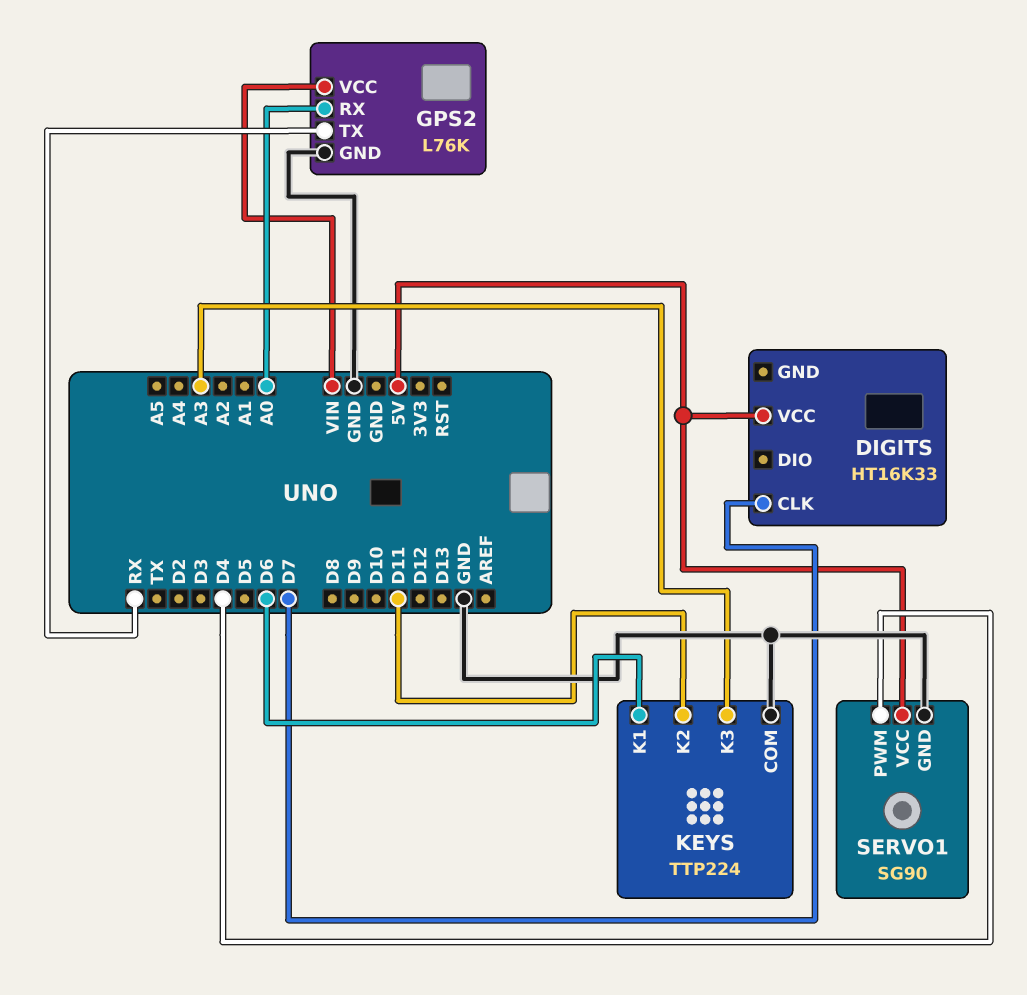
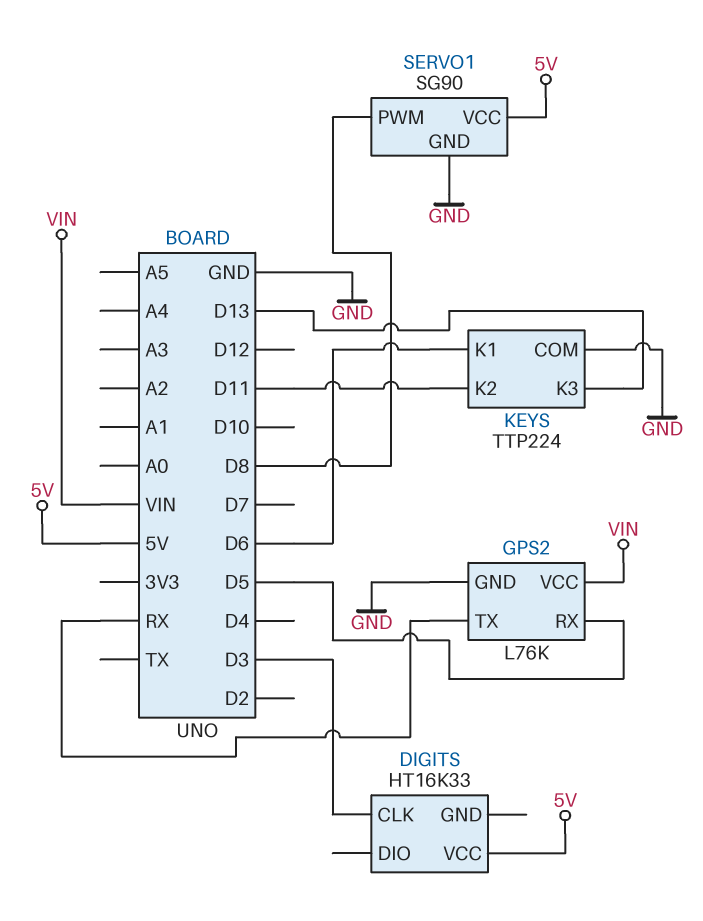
DIGITS pin CLK: D7 -> D3
GPS2 pin RX: A0 -> D5
KEYS pin K3: A3 -> D13
SERVO1 pin PWM: D4 -> D8

